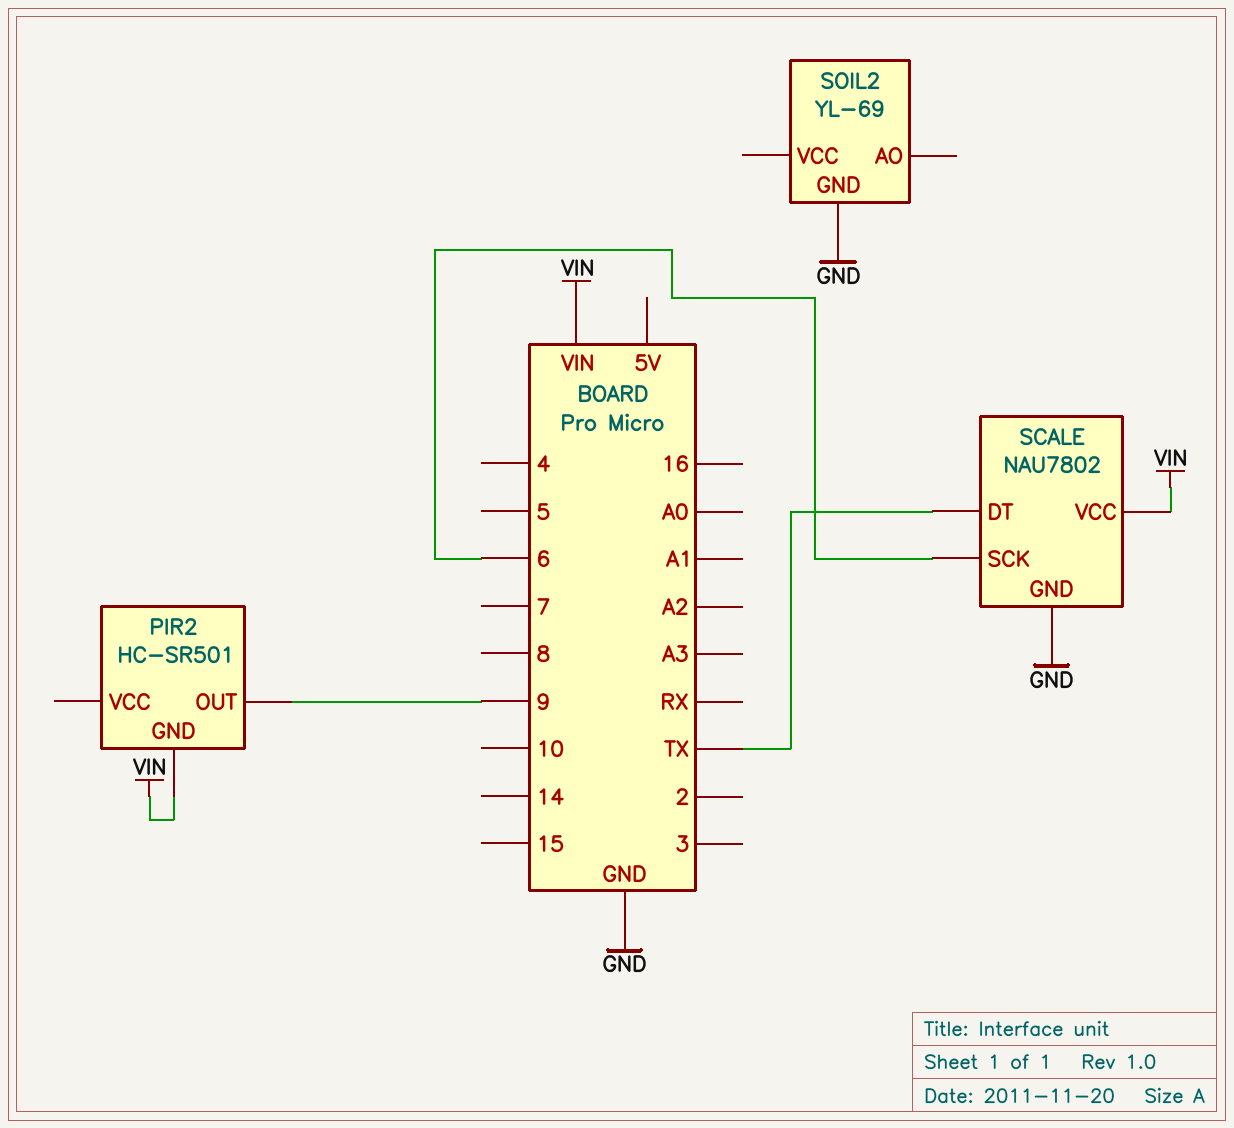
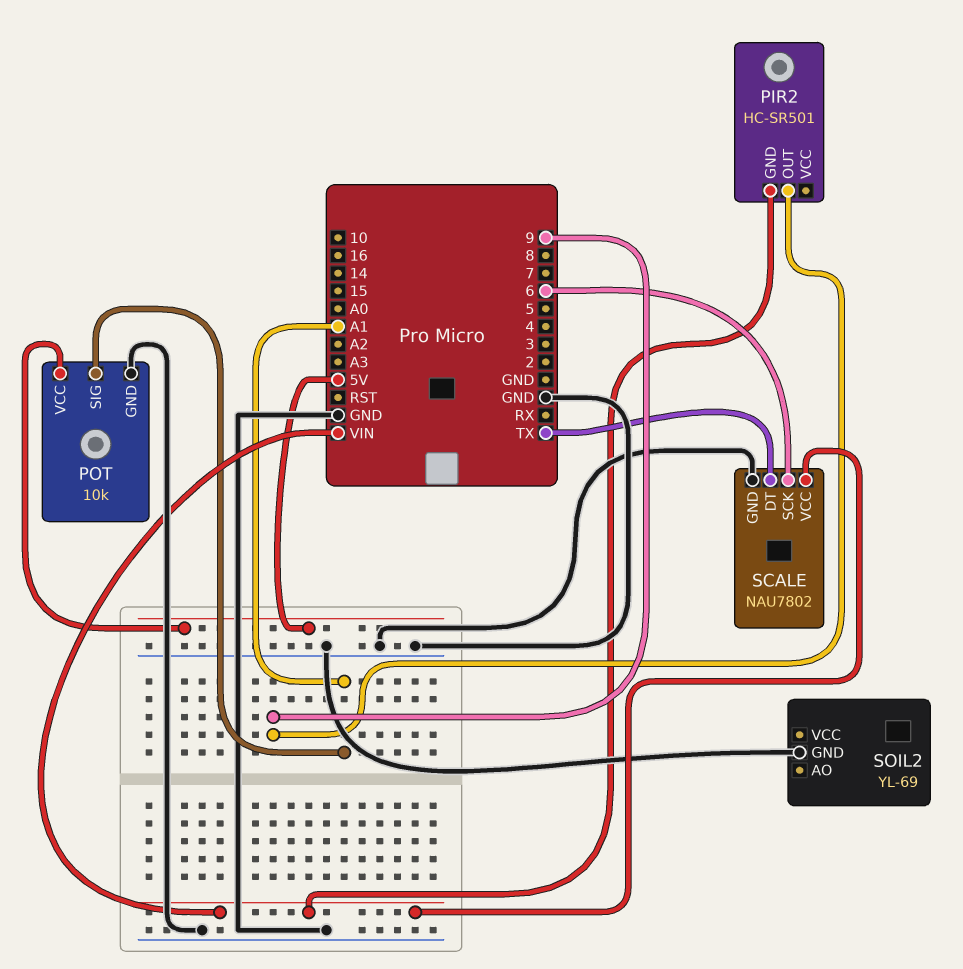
POT: none -> 10k
POT pin GND: none -> GND
POT pin SIG: none -> A1
POT pin VCC: none -> 5V

